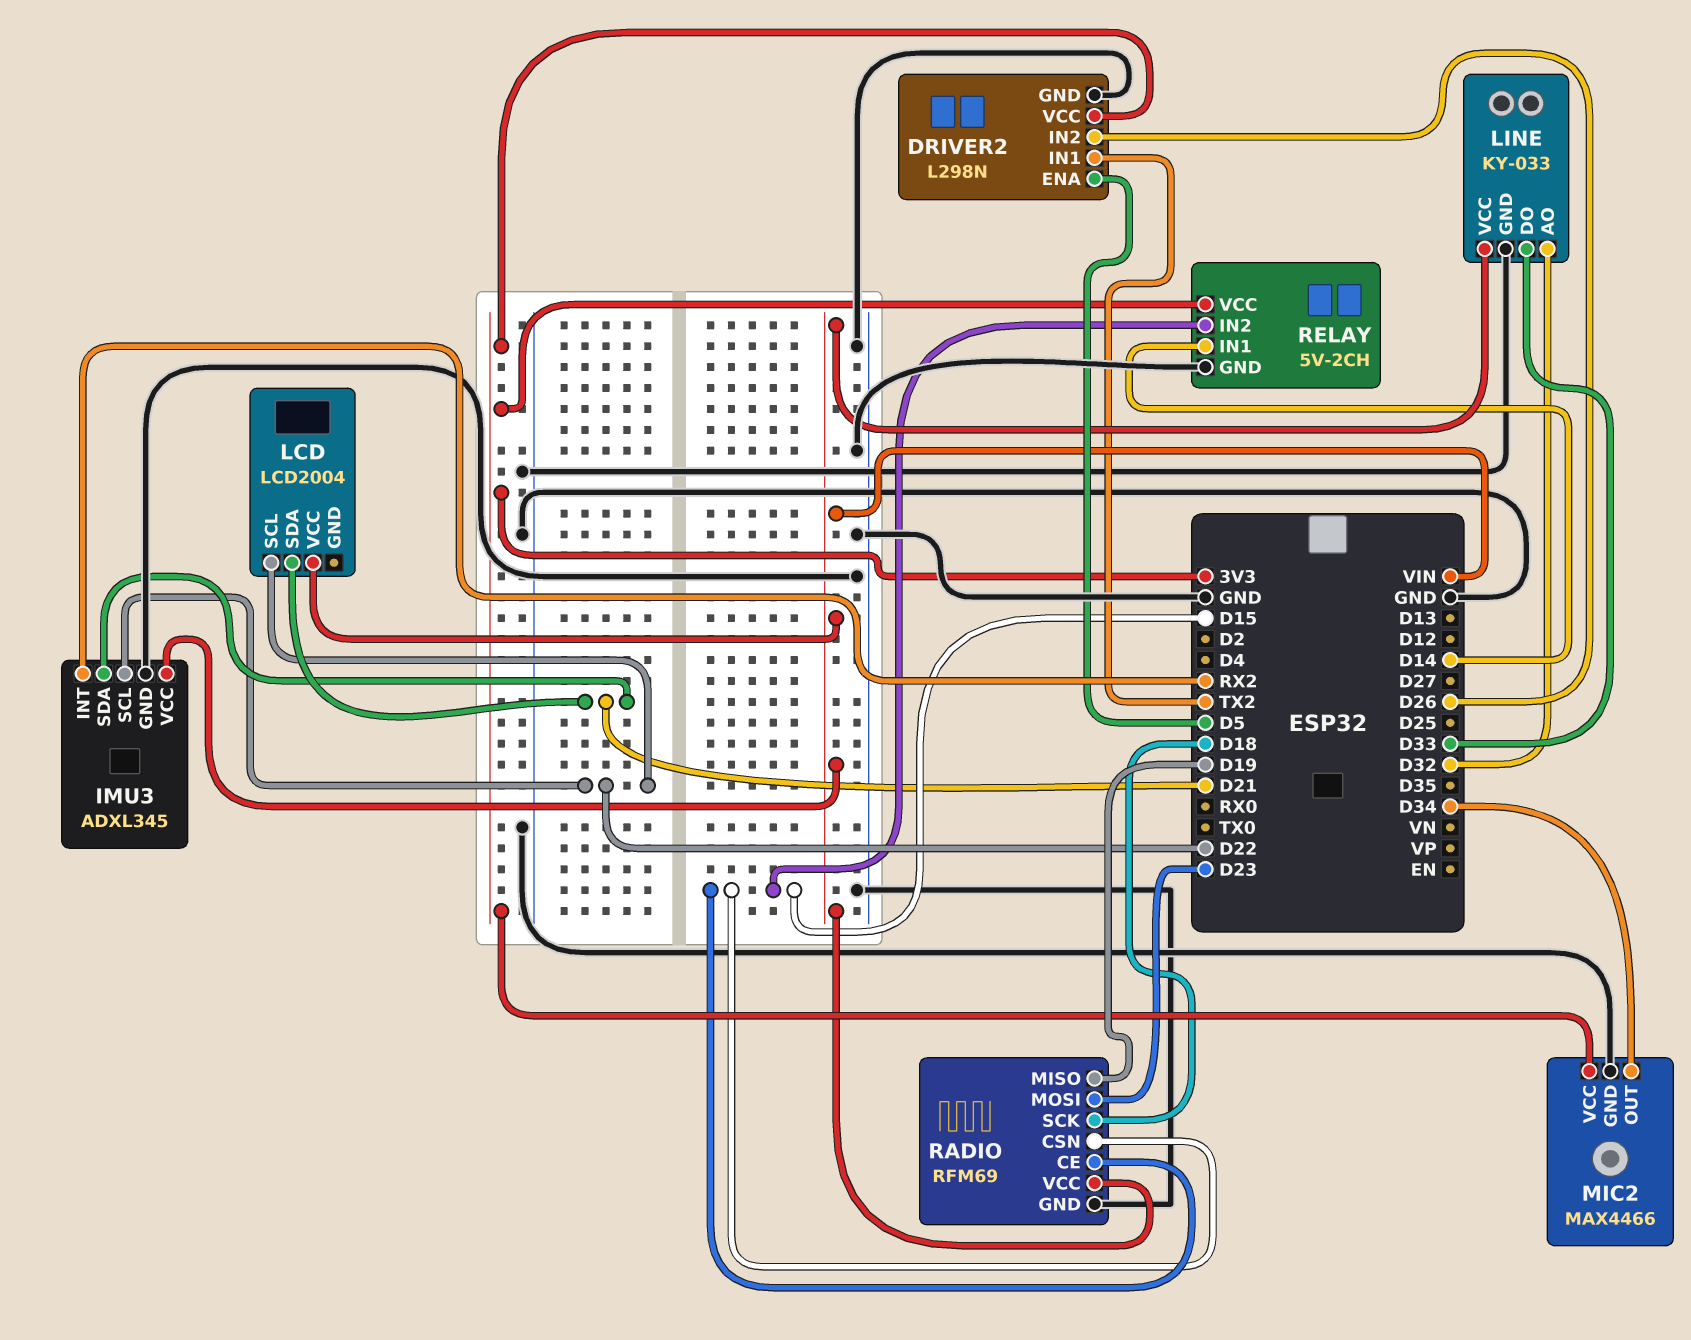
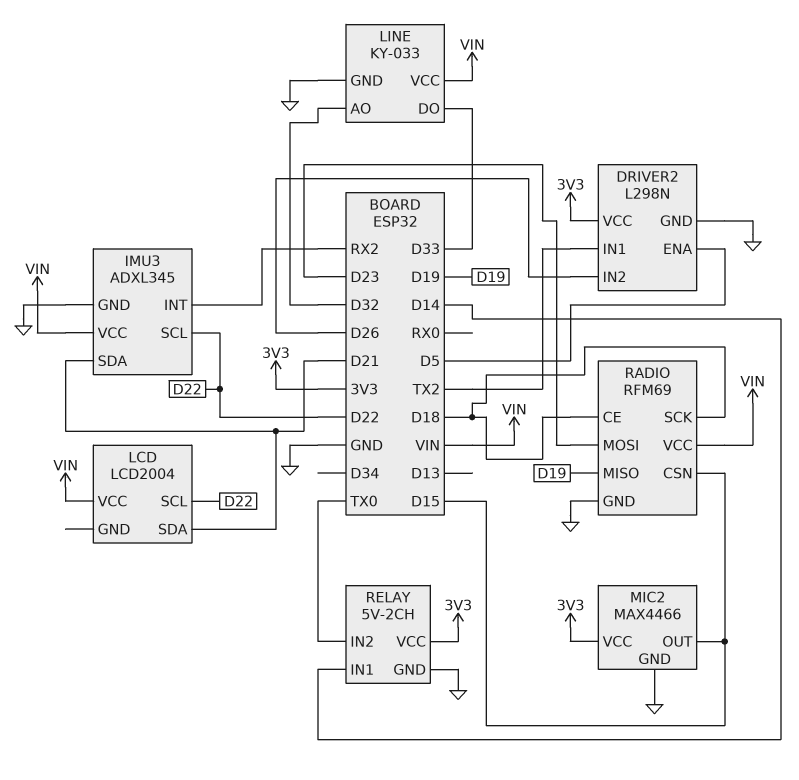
MIC2 pin OUT: D34 -> D15
RADIO pin CE: D15 -> D18
RELAY pin IN2: D15 -> TX0

